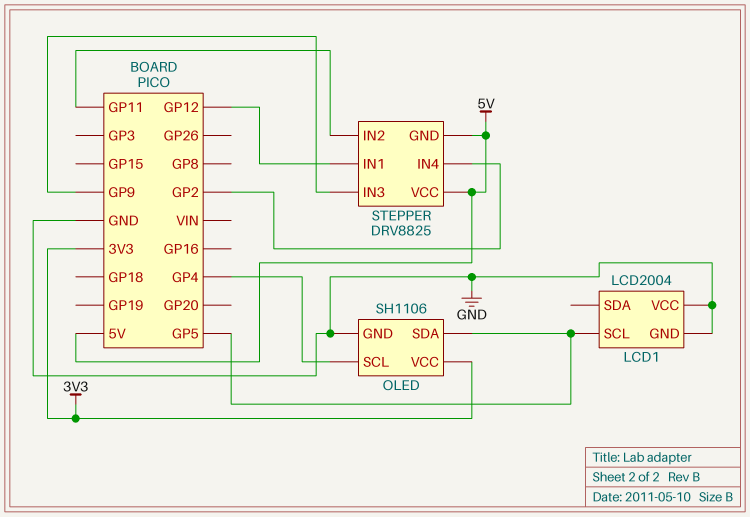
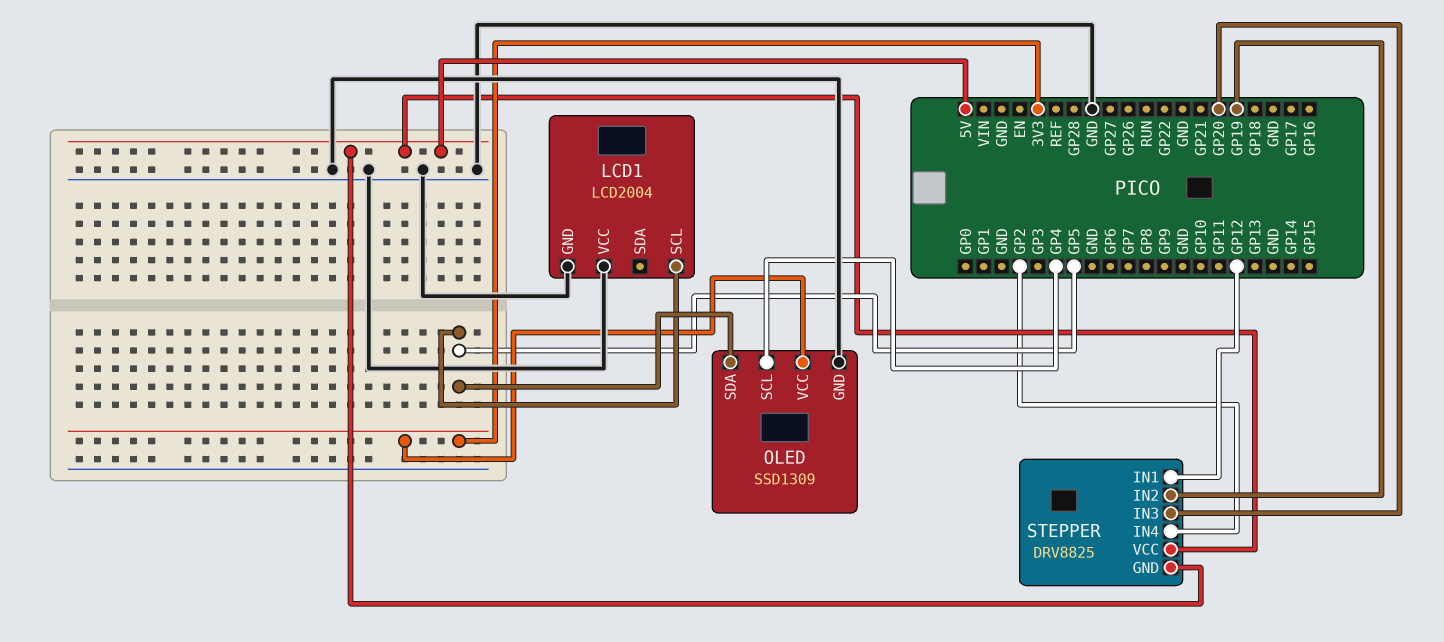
OLED: SH1106 -> SSD1309
STEPPER pin IN2: GP11 -> GP19
STEPPER pin IN3: GP9 -> GP20

